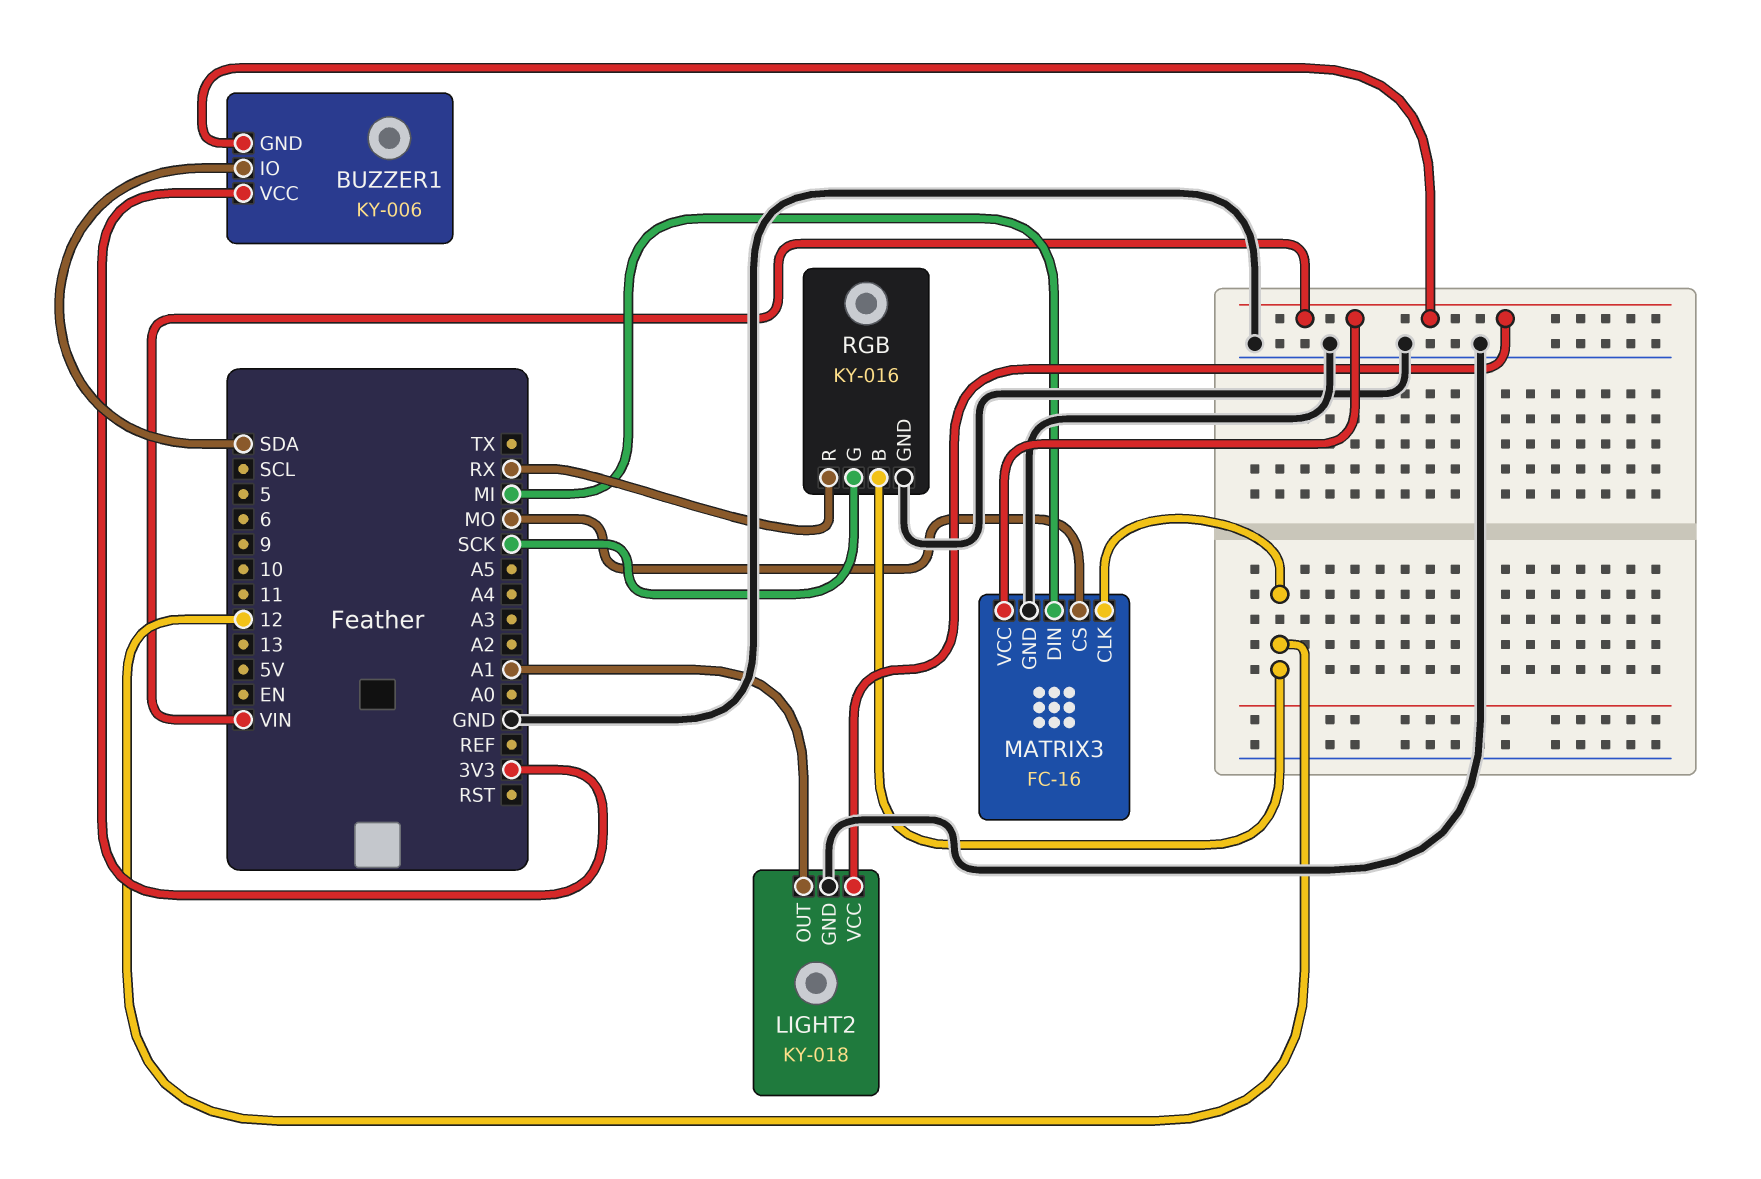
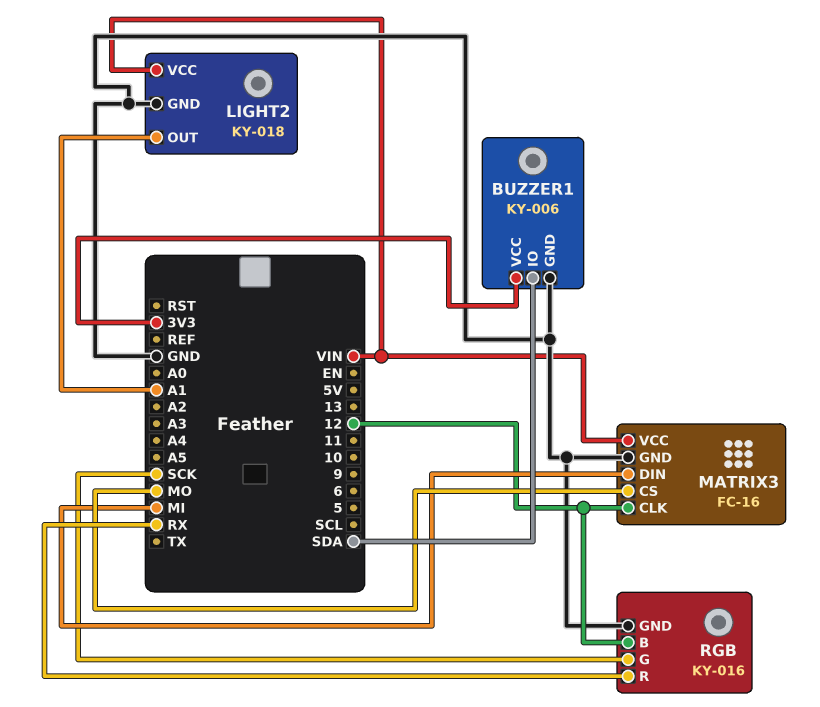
BUZZER1 pin GND: VIN -> GND

